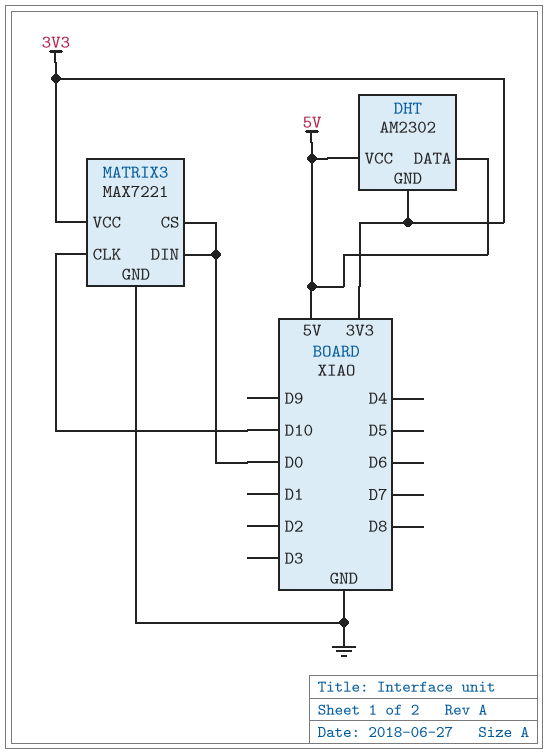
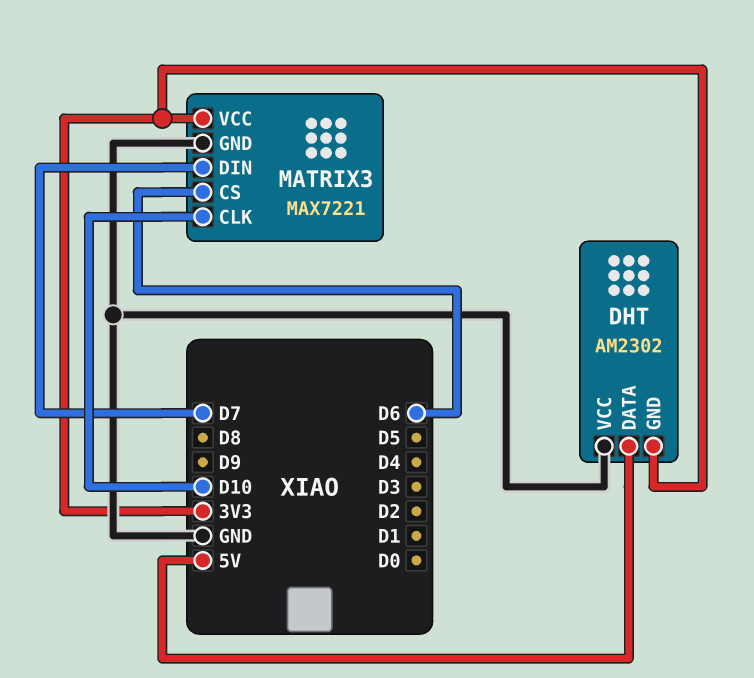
DHT pin VCC: 5V -> GND
MATRIX3 pin CS: D0 -> D6
MATRIX3 pin DIN: D0 -> D7

